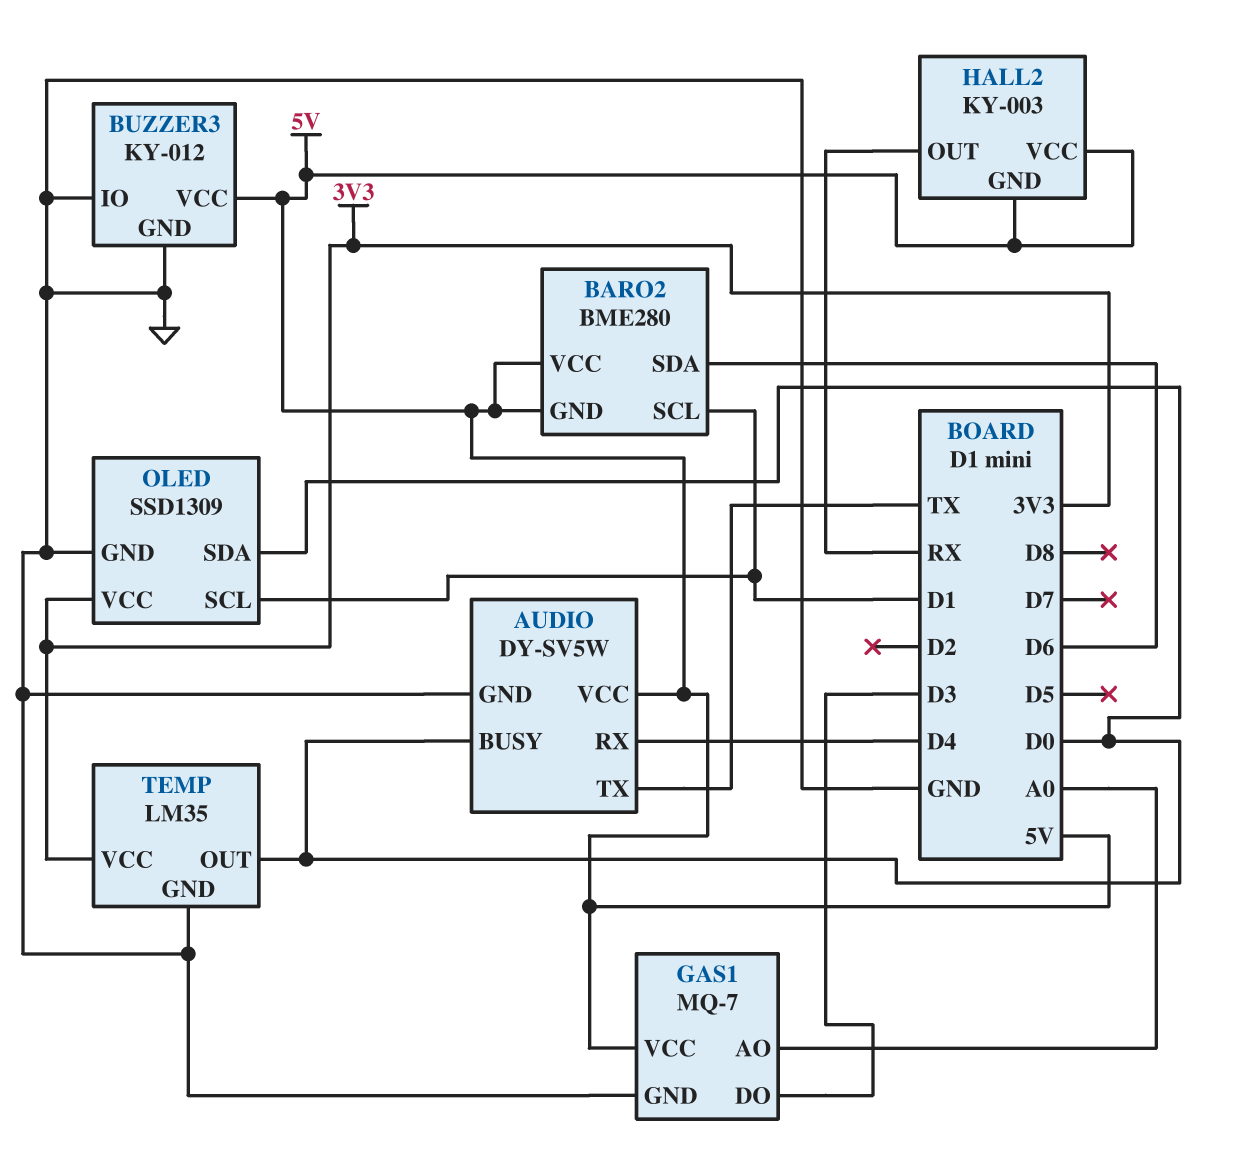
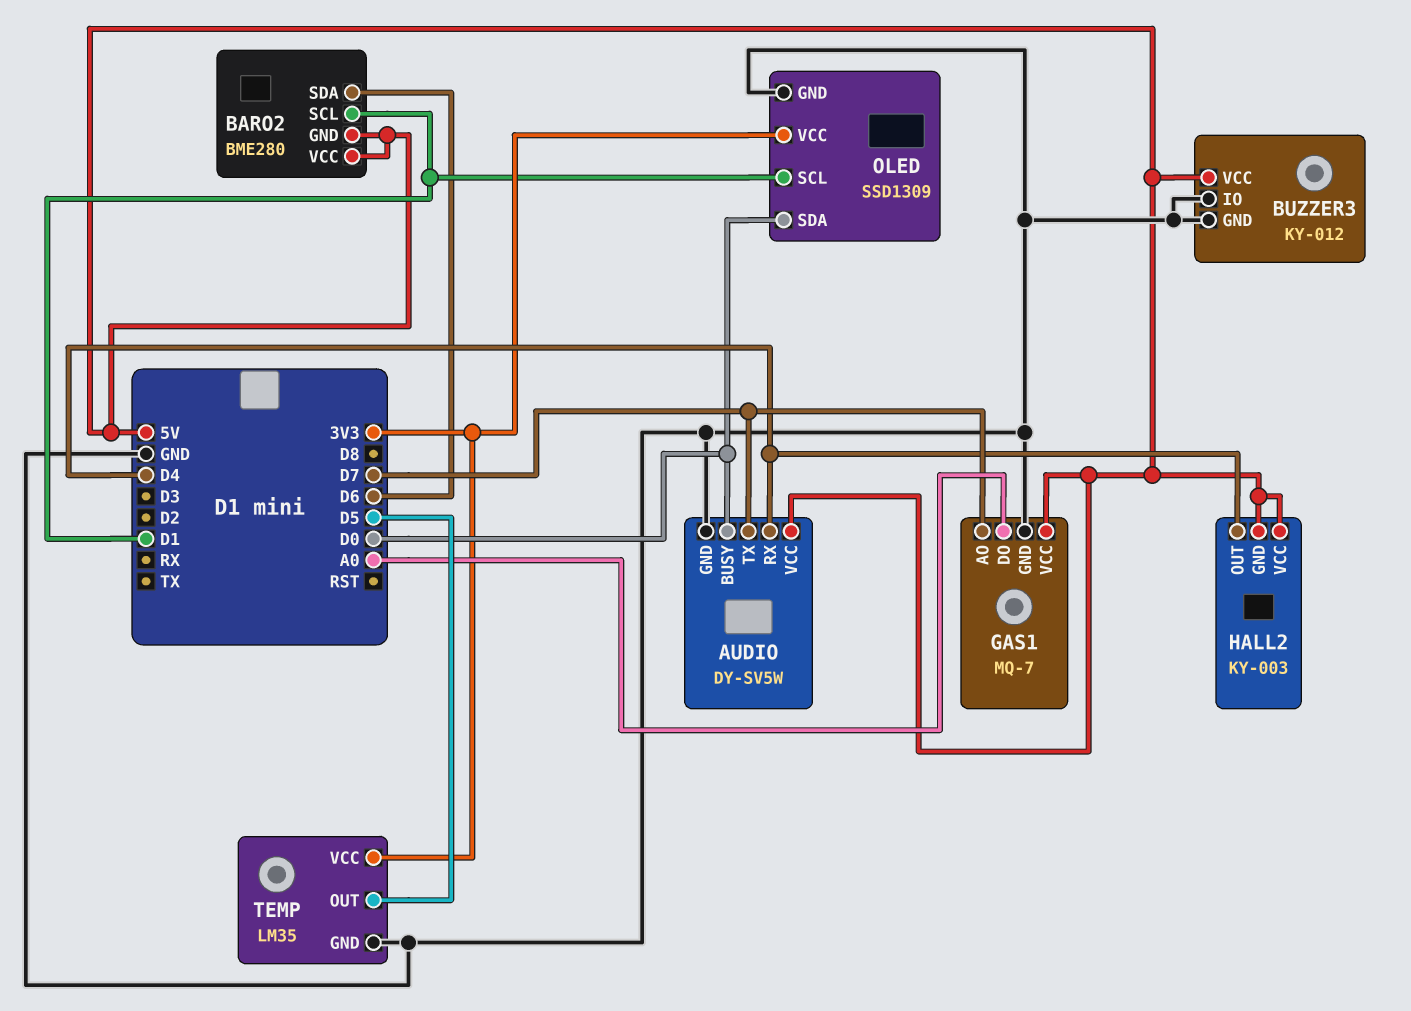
AUDIO pin TX: TX -> D7
GAS1 pin AO: A0 -> D7
GAS1 pin DO: D3 -> A0
HALL2 pin OUT: RX -> D4
TEMP pin OUT: D0 -> D5

